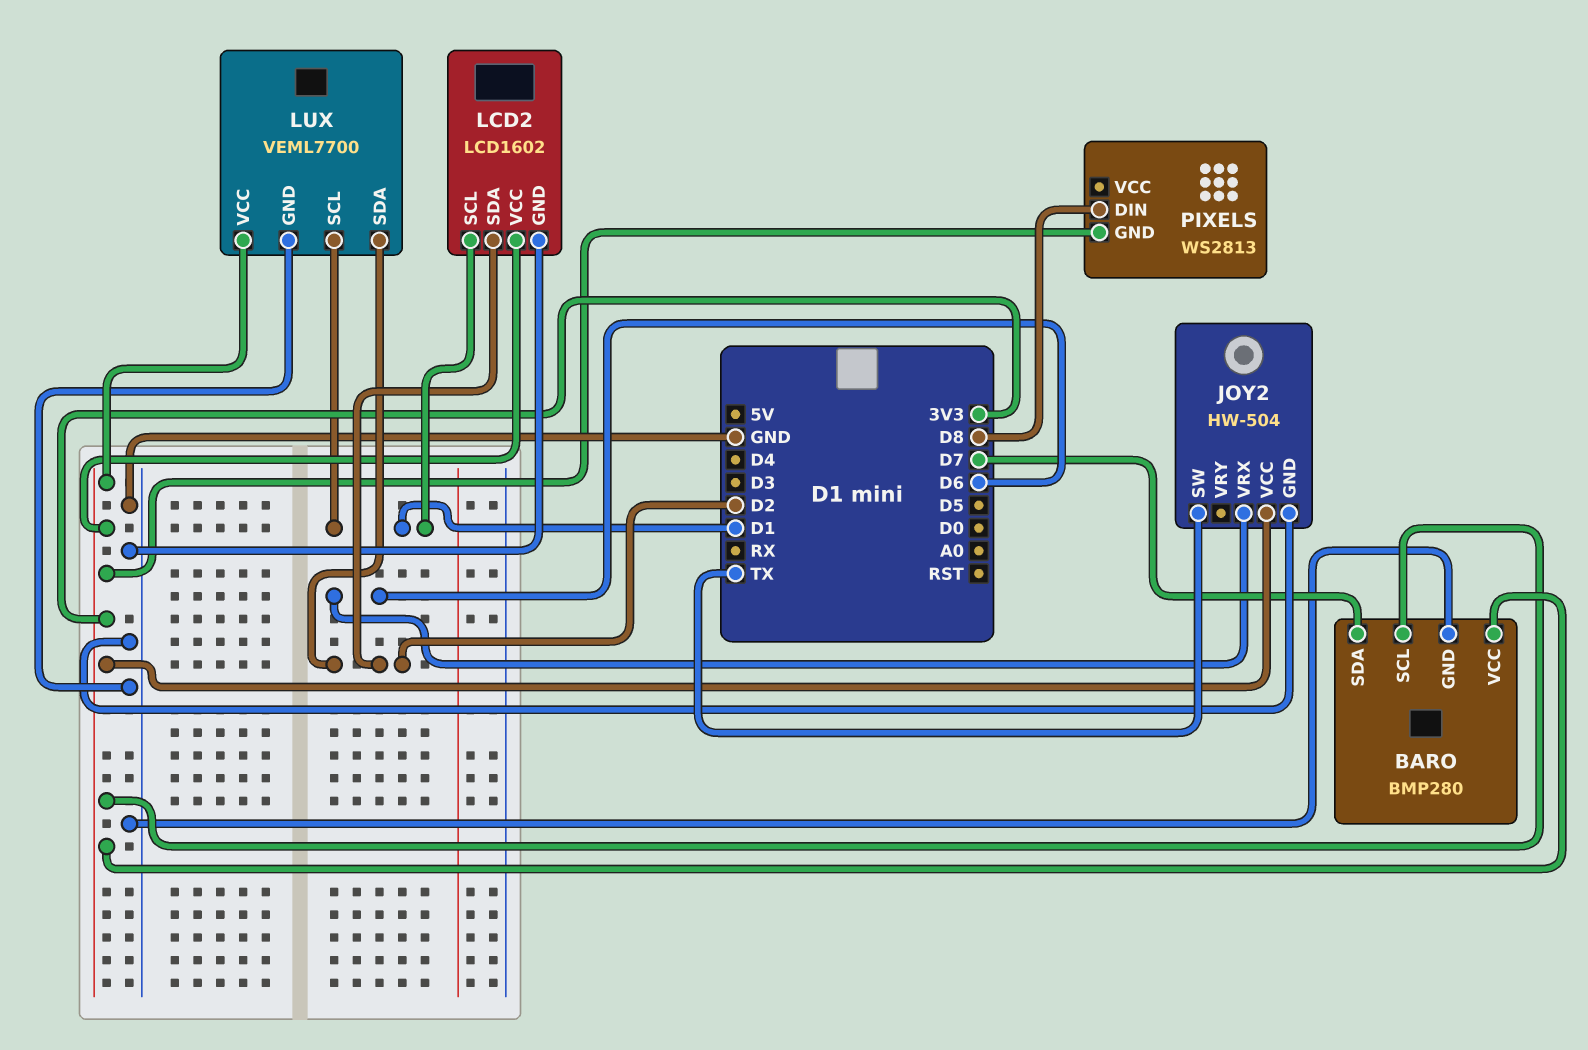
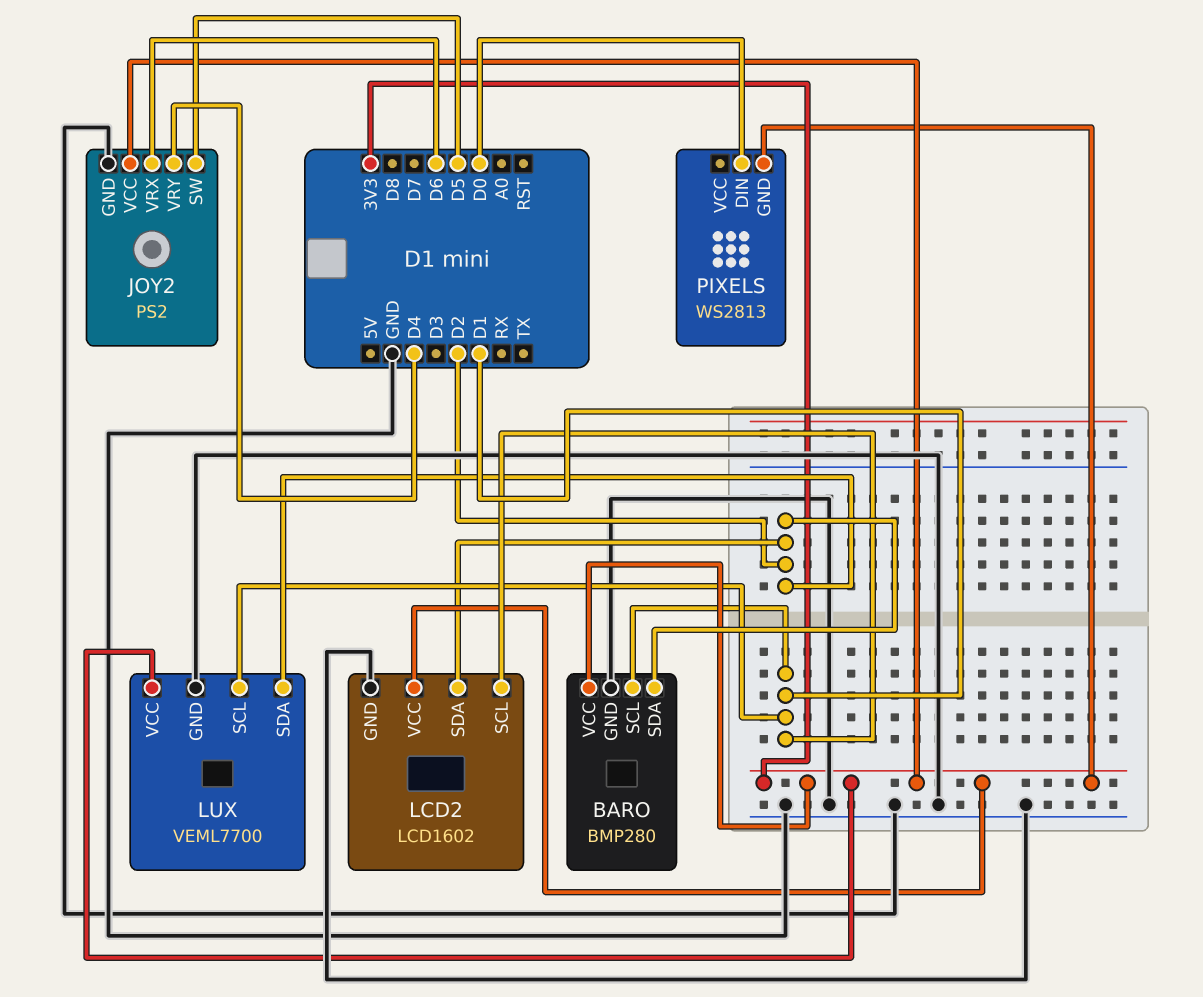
BARO pin SCL: 3V3 -> D1
BARO pin SDA: D7 -> D2
JOY2: HW-504 -> PS2
JOY2 pin SW: TX -> D5
JOY2 pin VRY: none -> D4
PIXELS pin DIN: D8 -> D0

